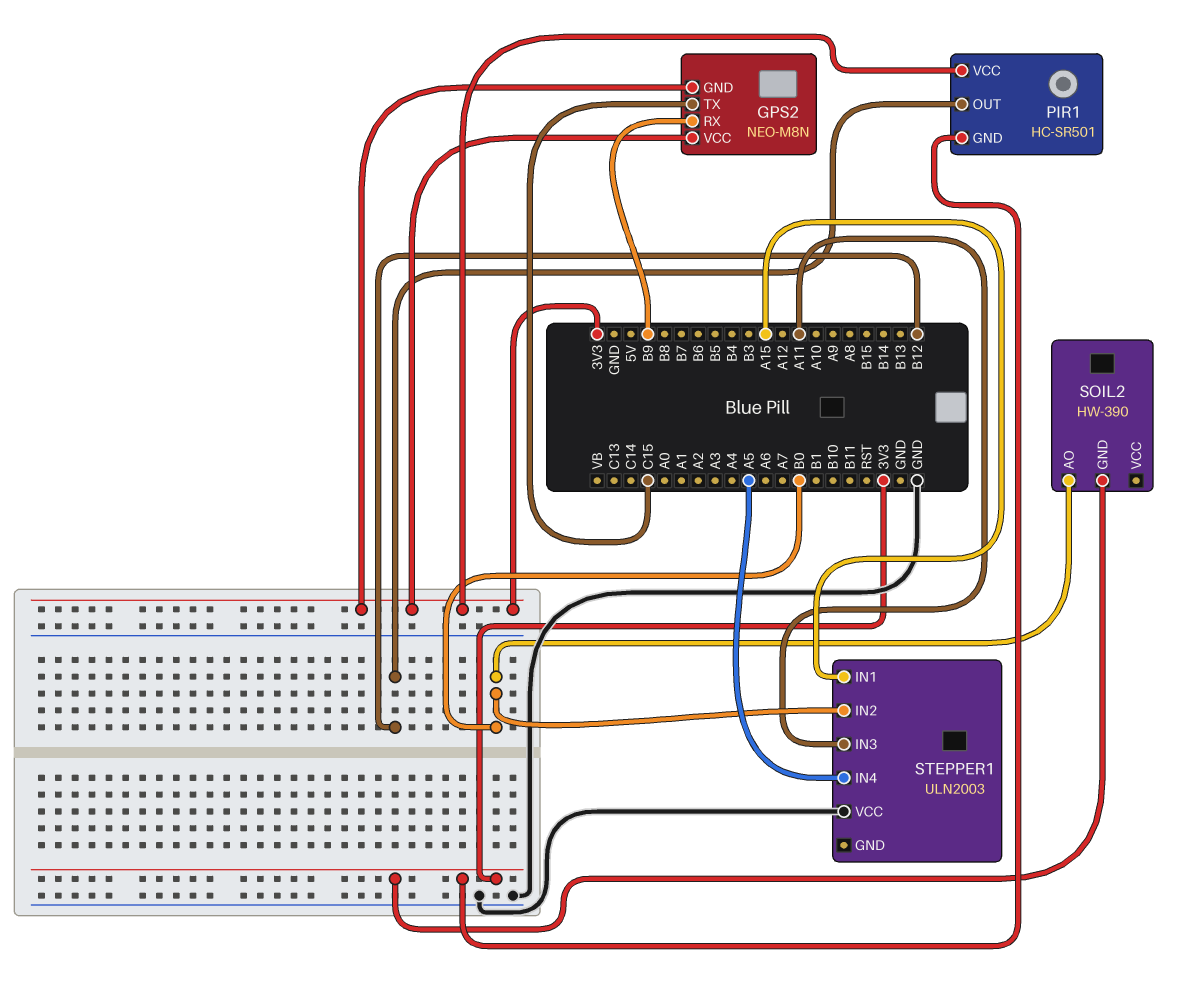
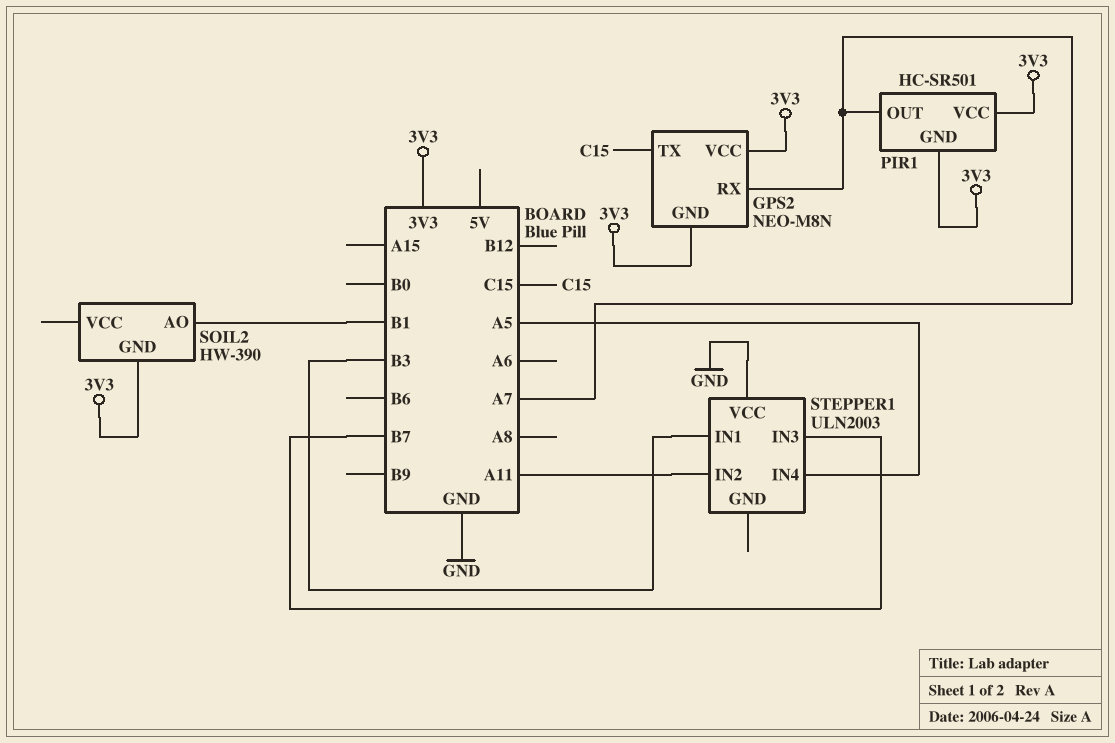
GPS2 pin RX: B9 -> A7
PIR1 pin OUT: B12 -> A7
SOIL2 pin AO: B0 -> B1
STEPPER1 pin IN1: A15 -> B3
STEPPER1 pin IN2: B0 -> A11
STEPPER1 pin IN3: A11 -> B7

